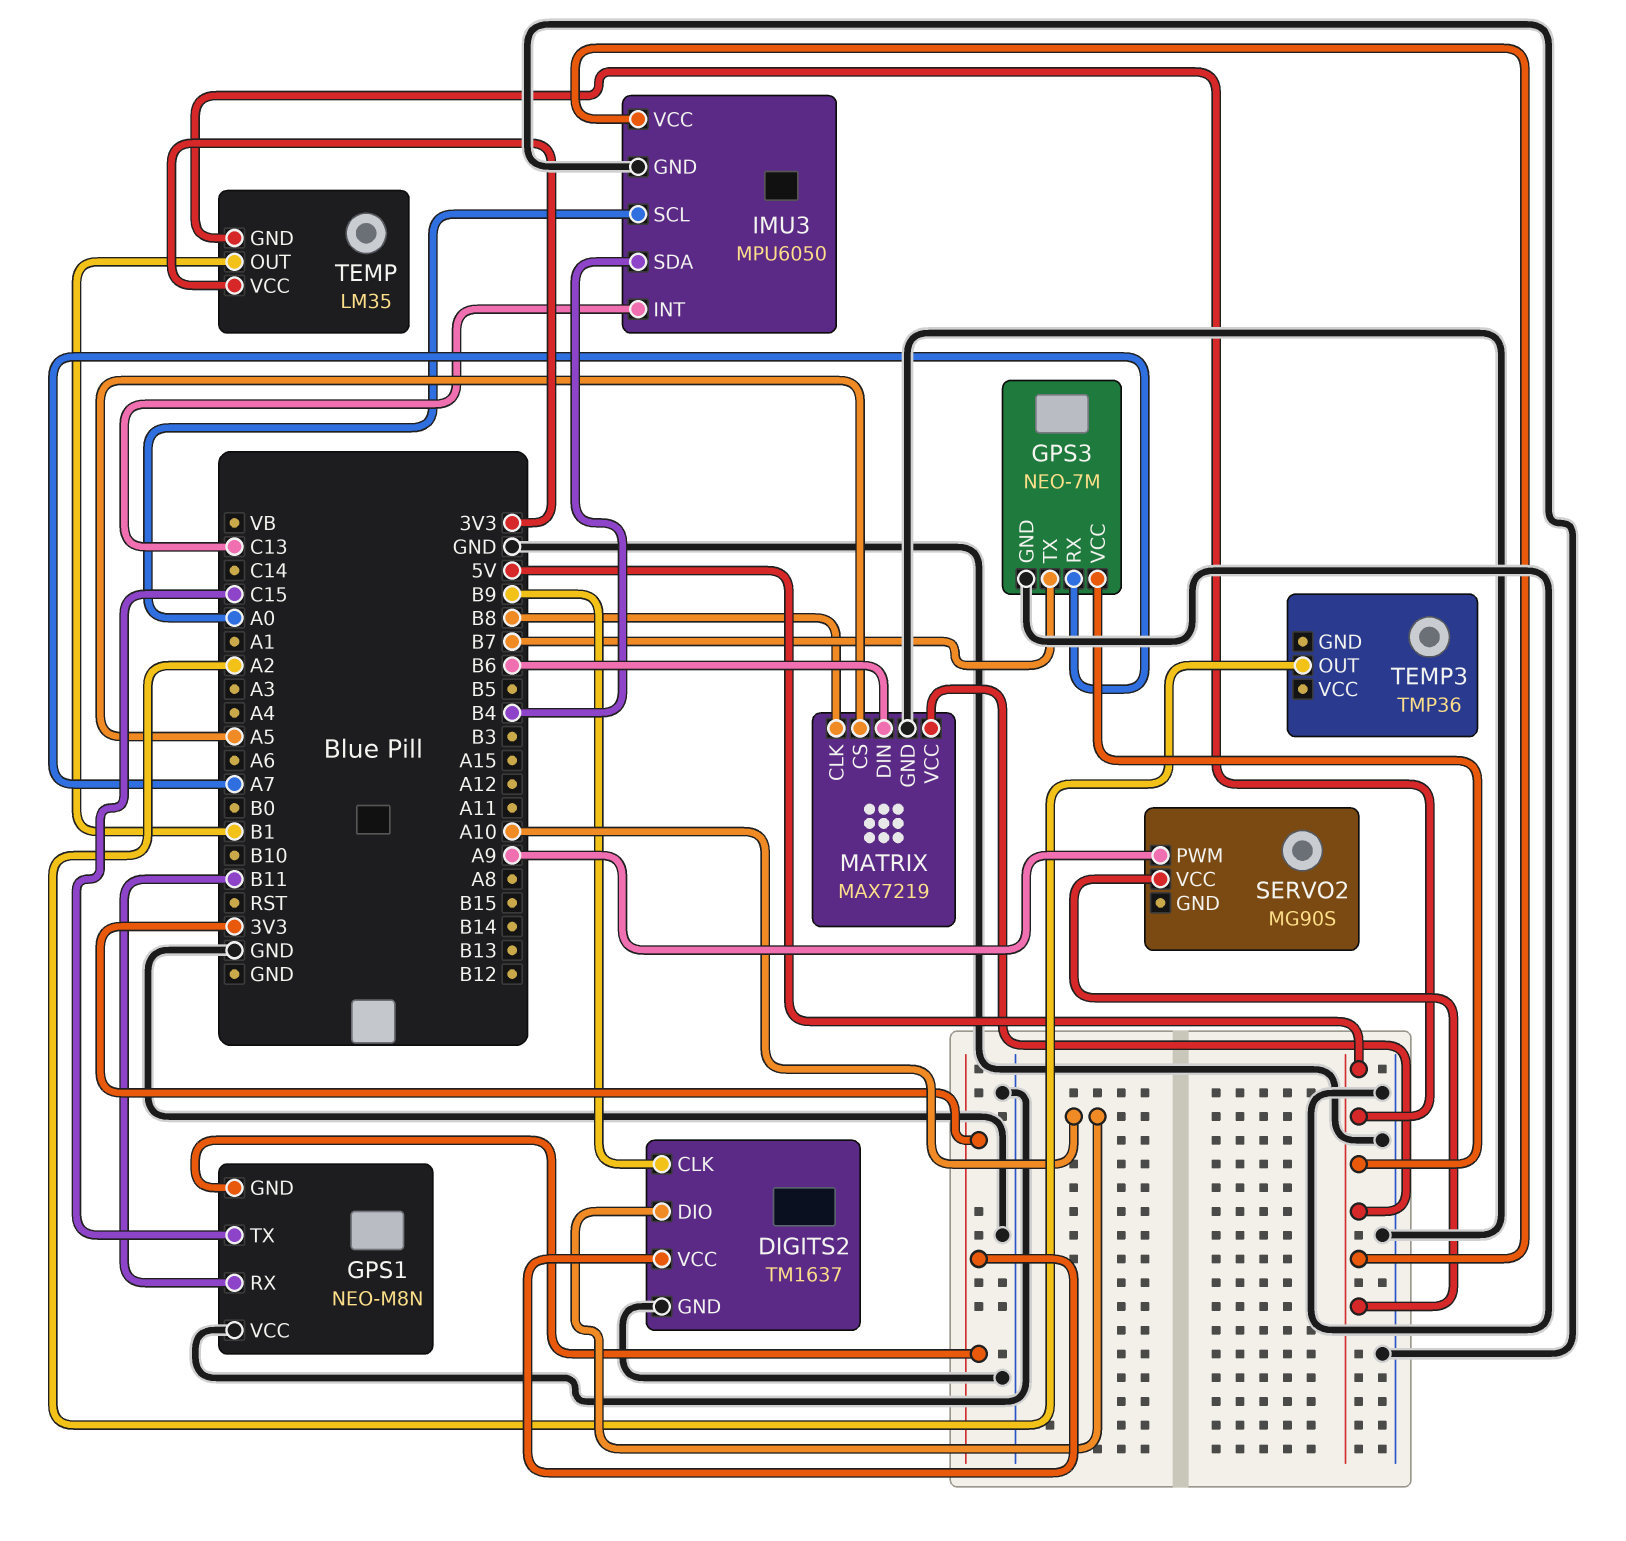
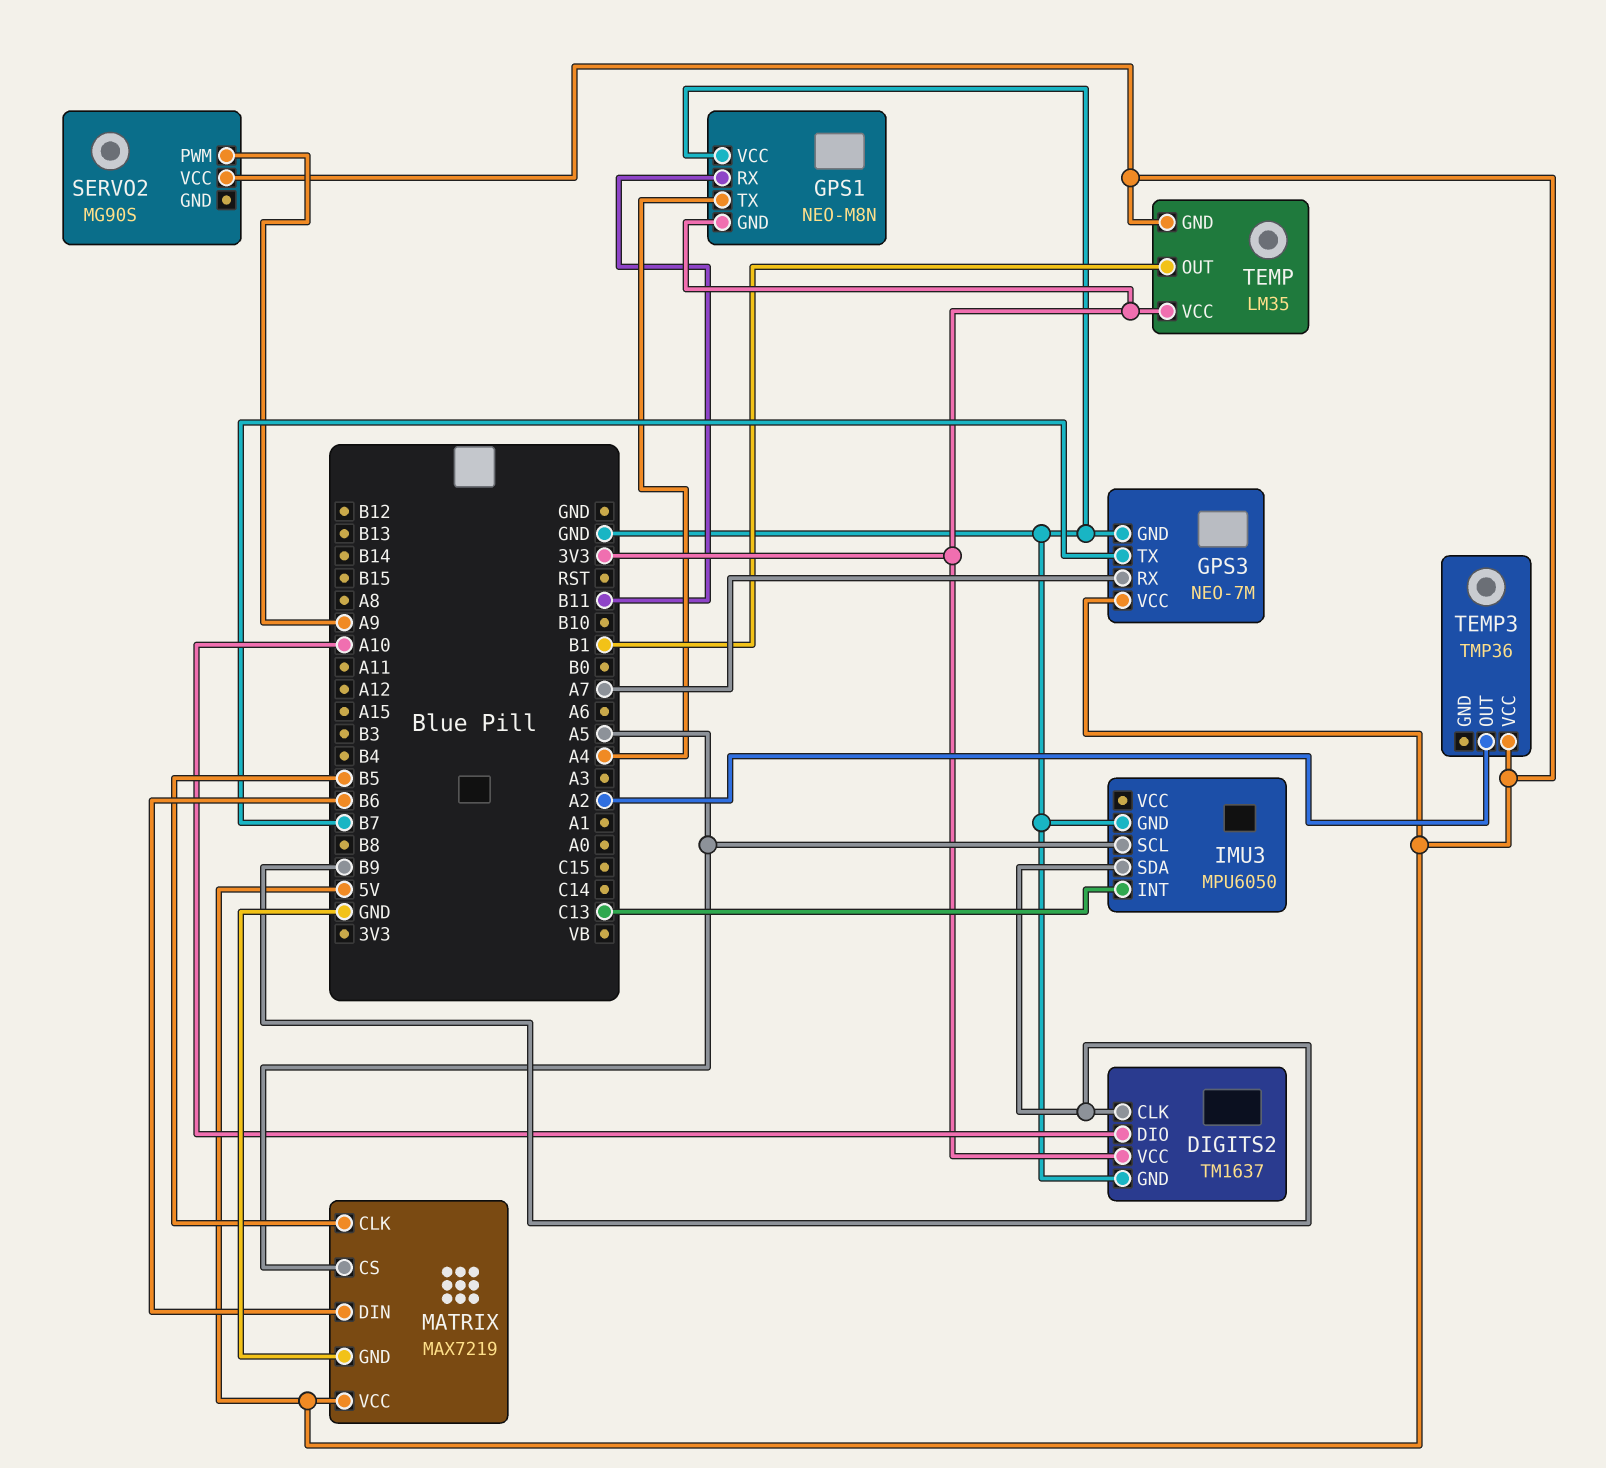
GPS1 pin TX: C15 -> A4
IMU3 pin SCL: A0 -> A5
IMU3 pin SDA: B4 -> B9
IMU3 pin VCC: 5V -> none
MATRIX pin CLK: B8 -> B5
TEMP3 pin VCC: none -> 5V

